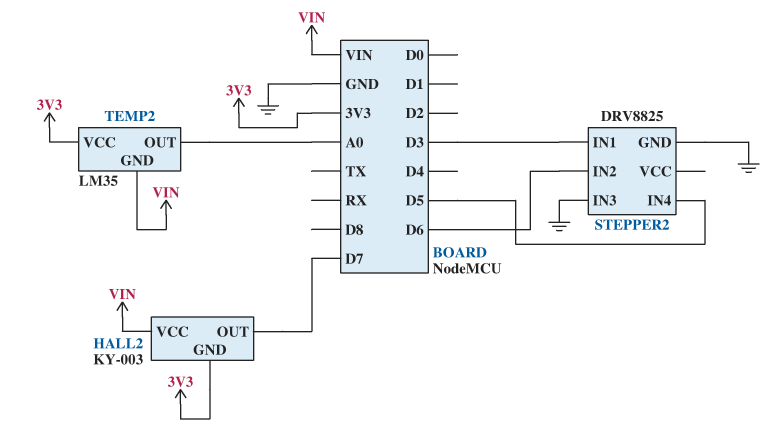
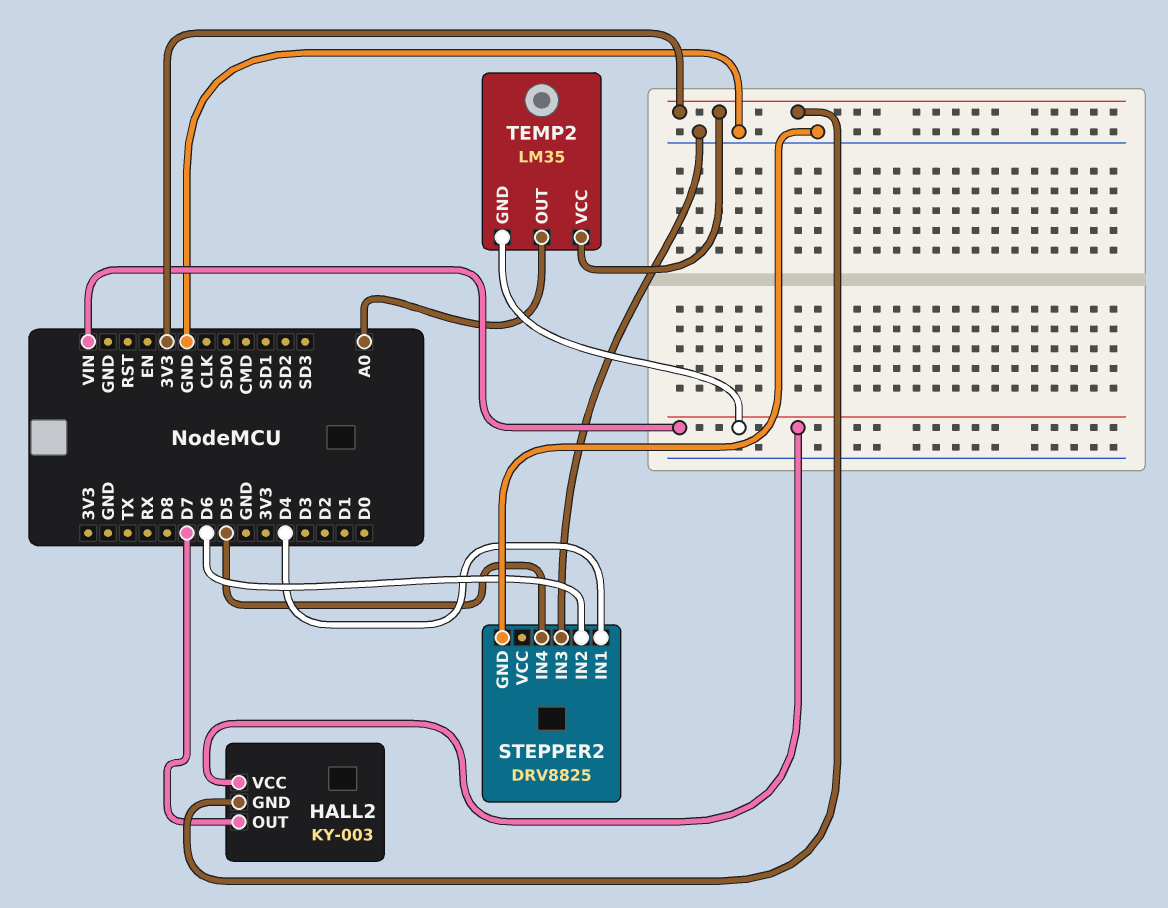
STEPPER2 pin IN1: D3 -> D4

